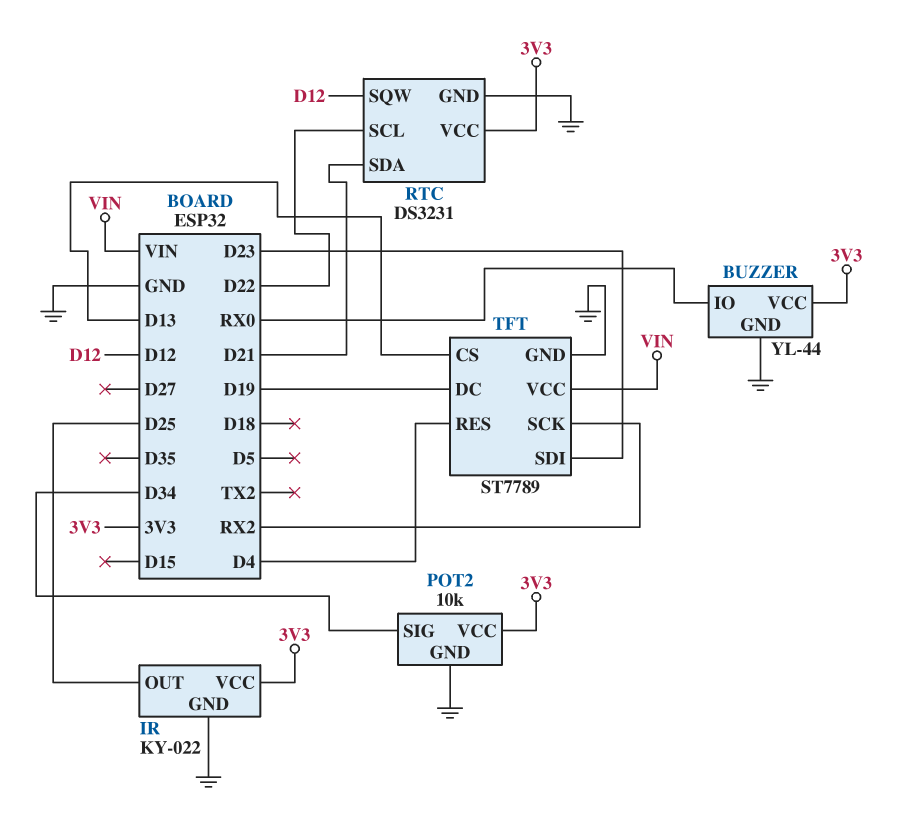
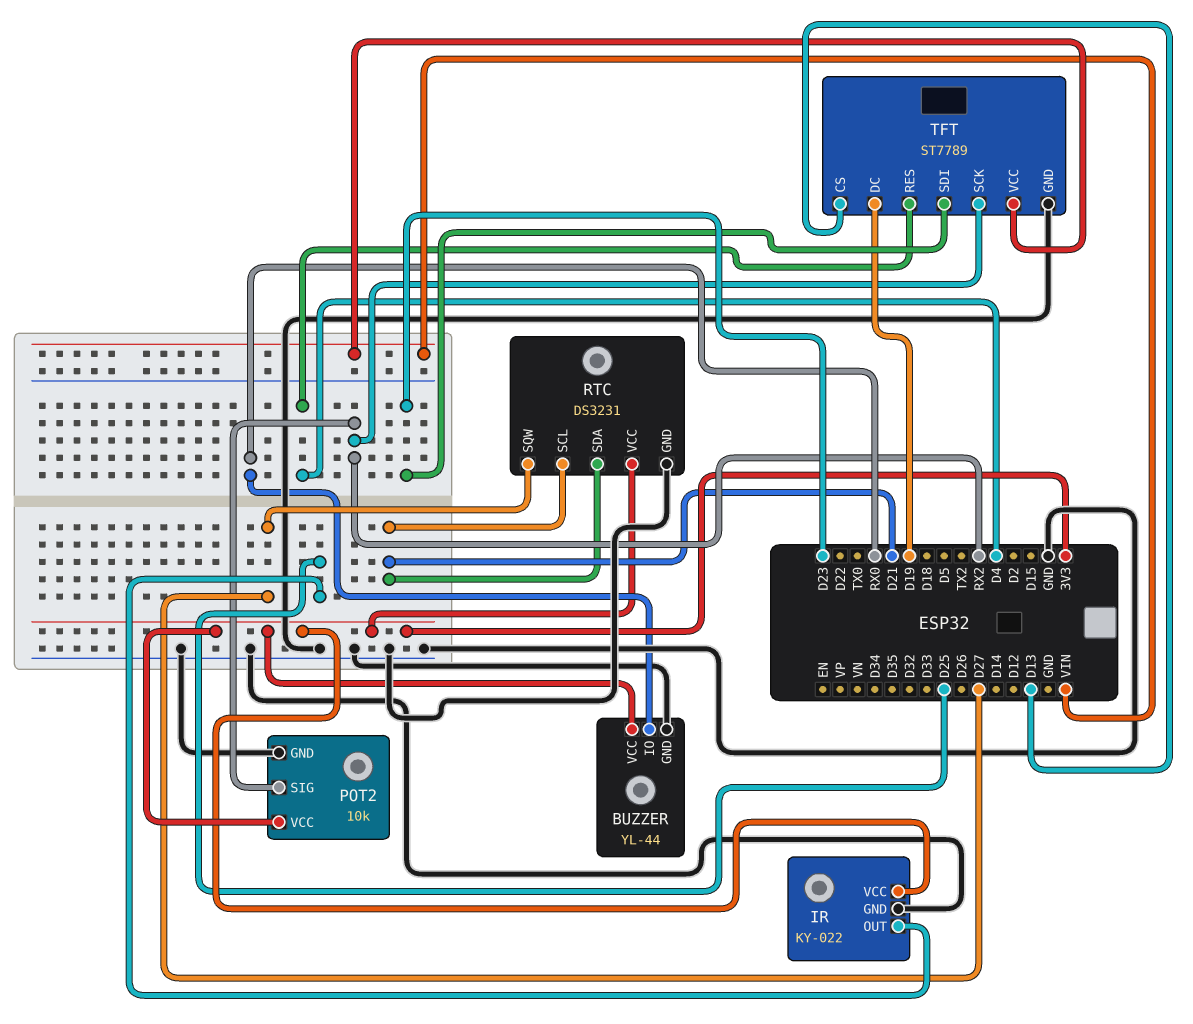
POT2 pin SIG: D34 -> RX2
RTC pin SCL: D22 -> D21
RTC pin SQW: D12 -> D27

